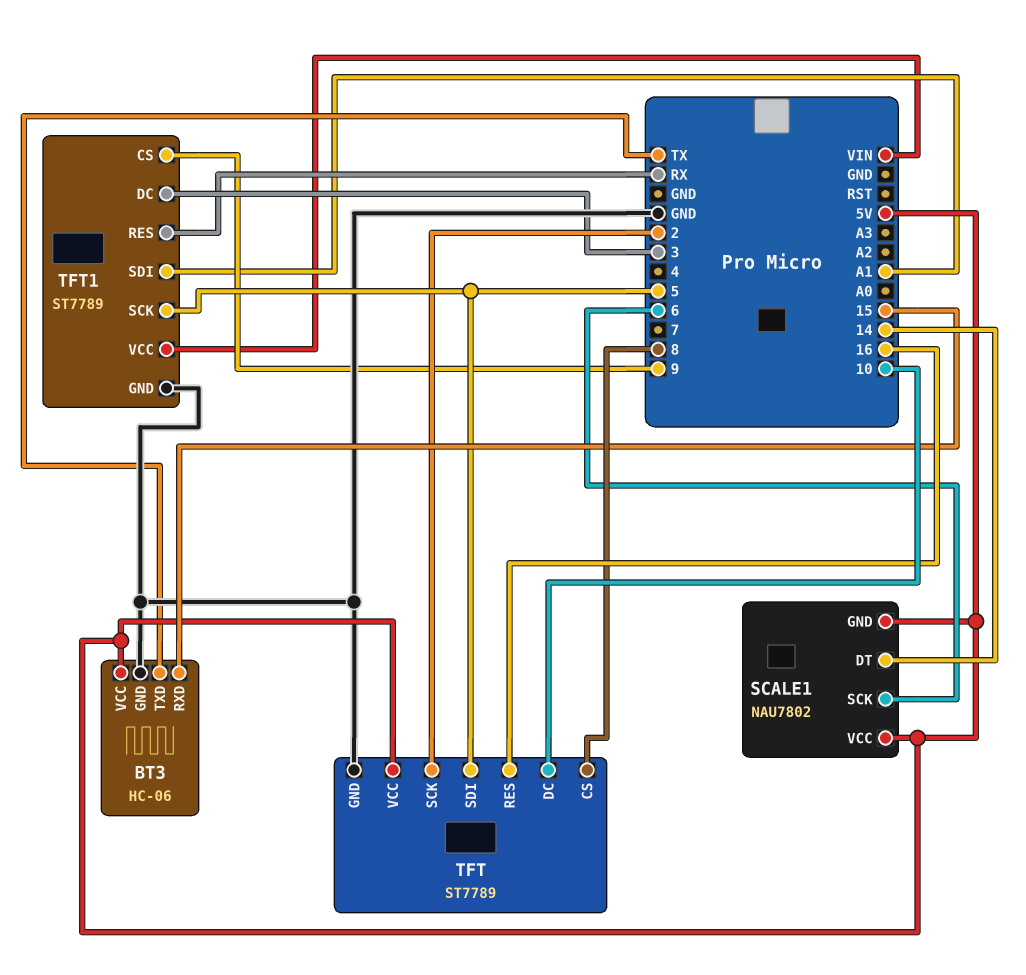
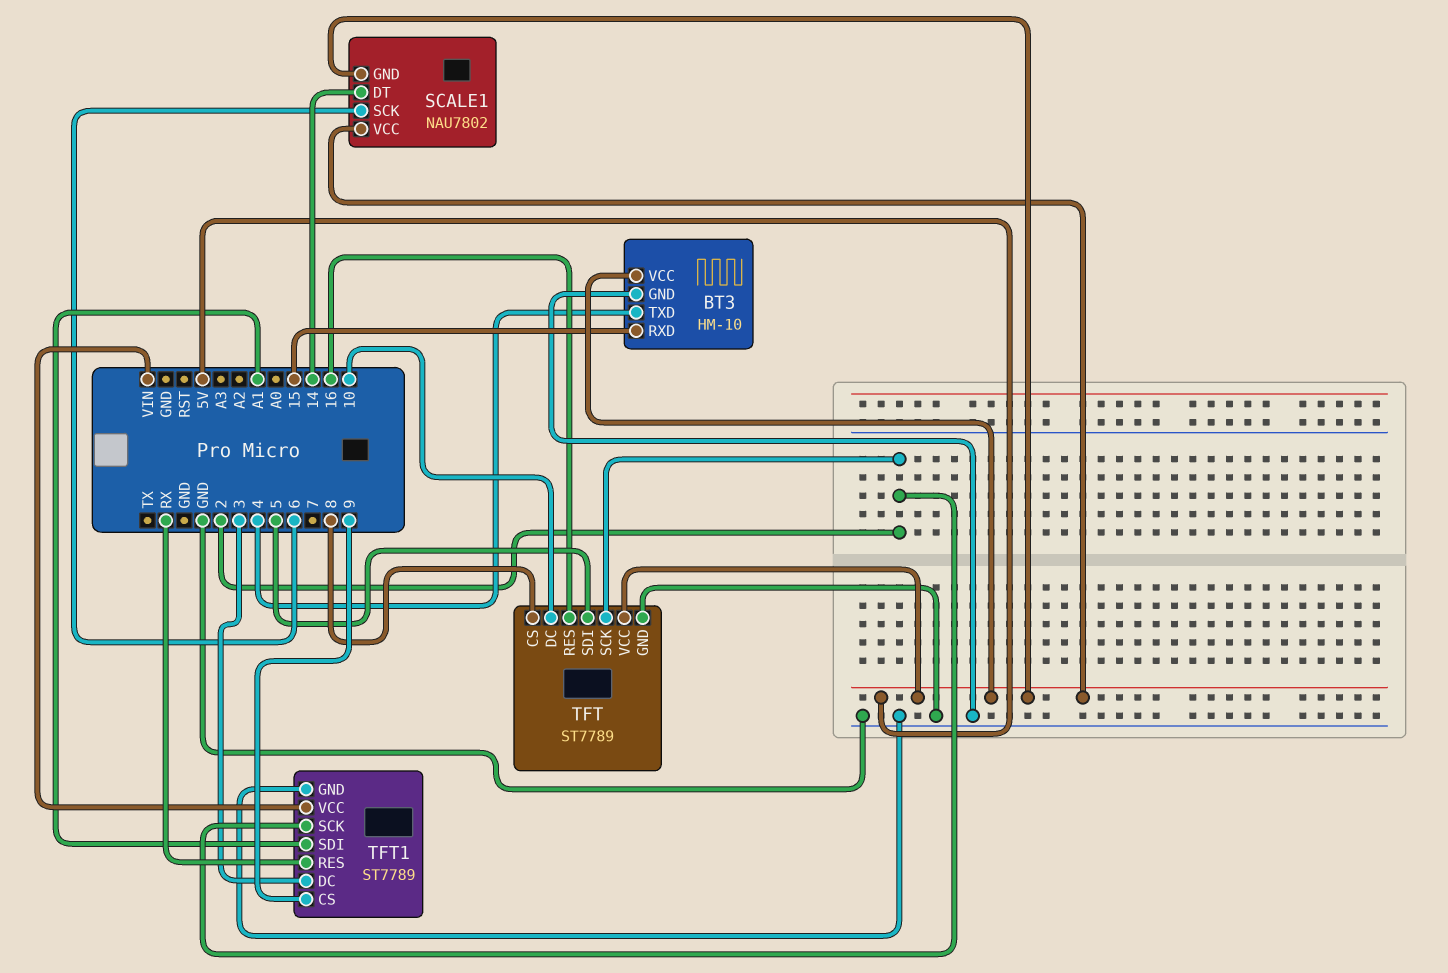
BT3: HC-06 -> HM-10
BT3 pin TXD: TX -> 4
TFT1 pin SCK: 5 -> 2

